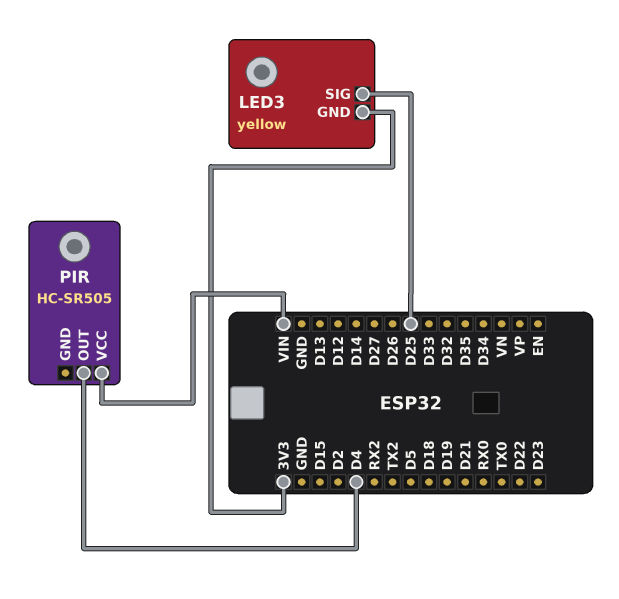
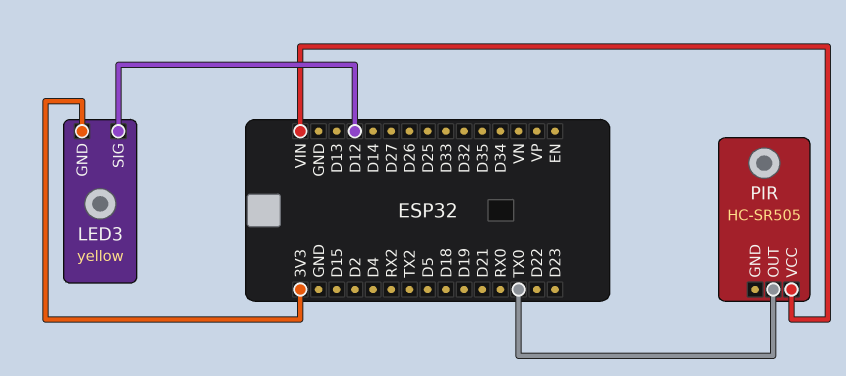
LED3 pin SIG: D25 -> D12
PIR pin OUT: D4 -> TX0

